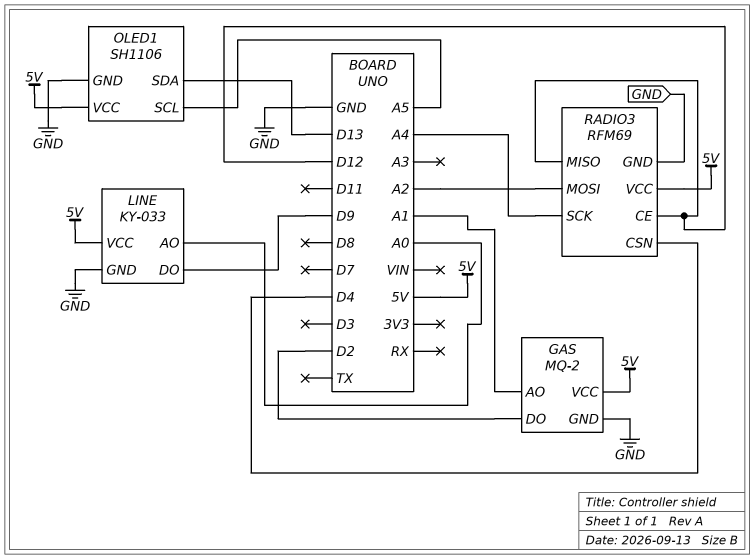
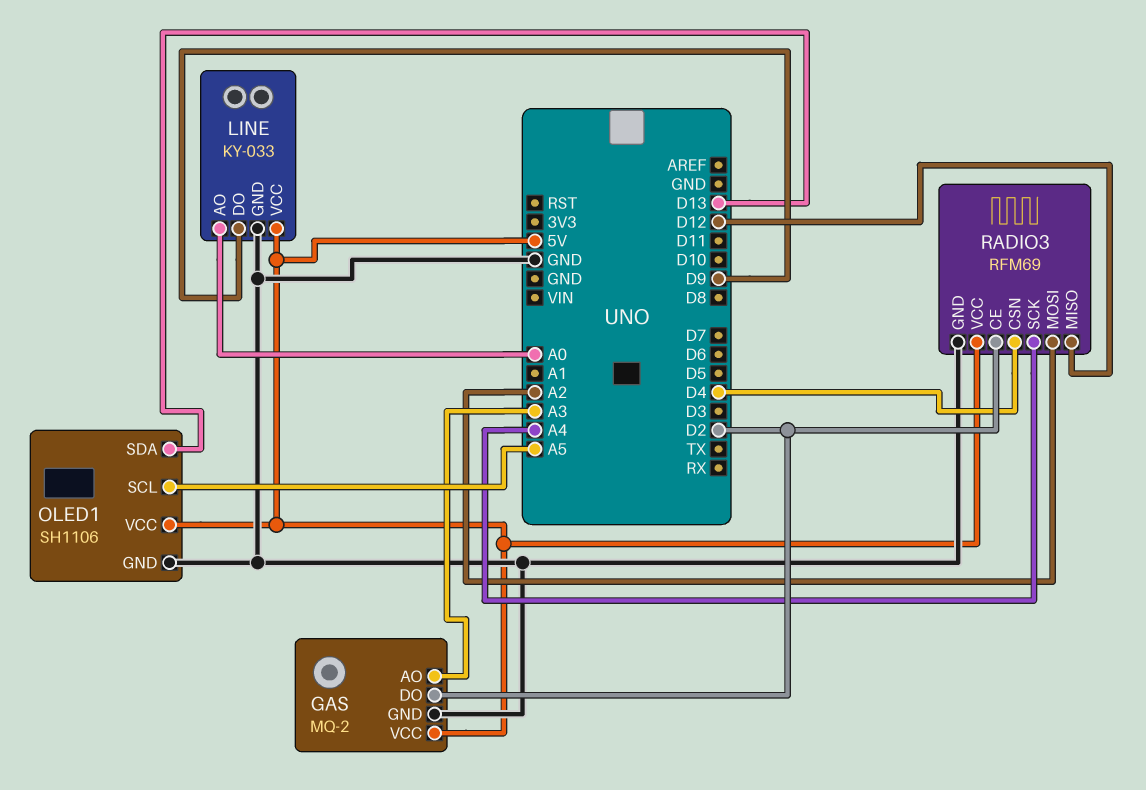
GAS pin AO: A1 -> A3
RADIO3 pin CE: D12 -> D2

